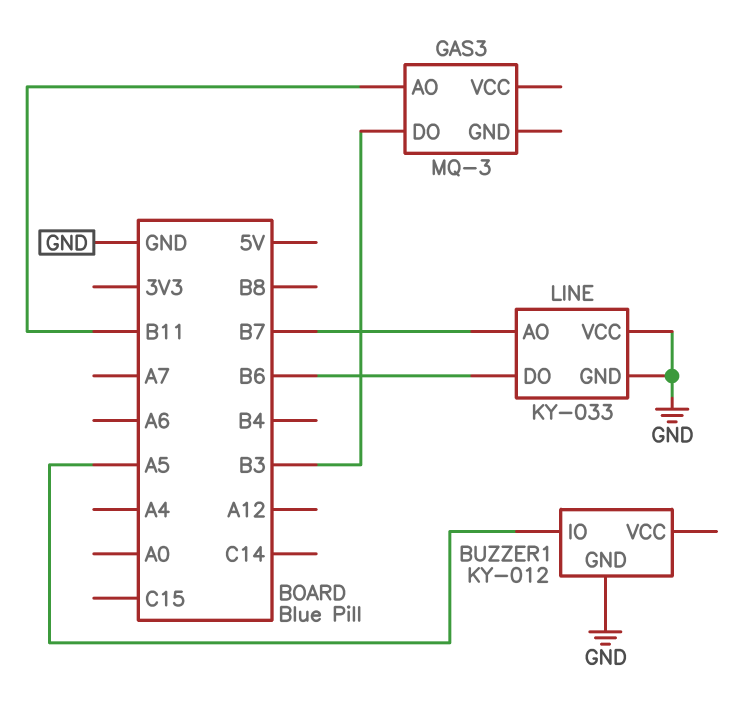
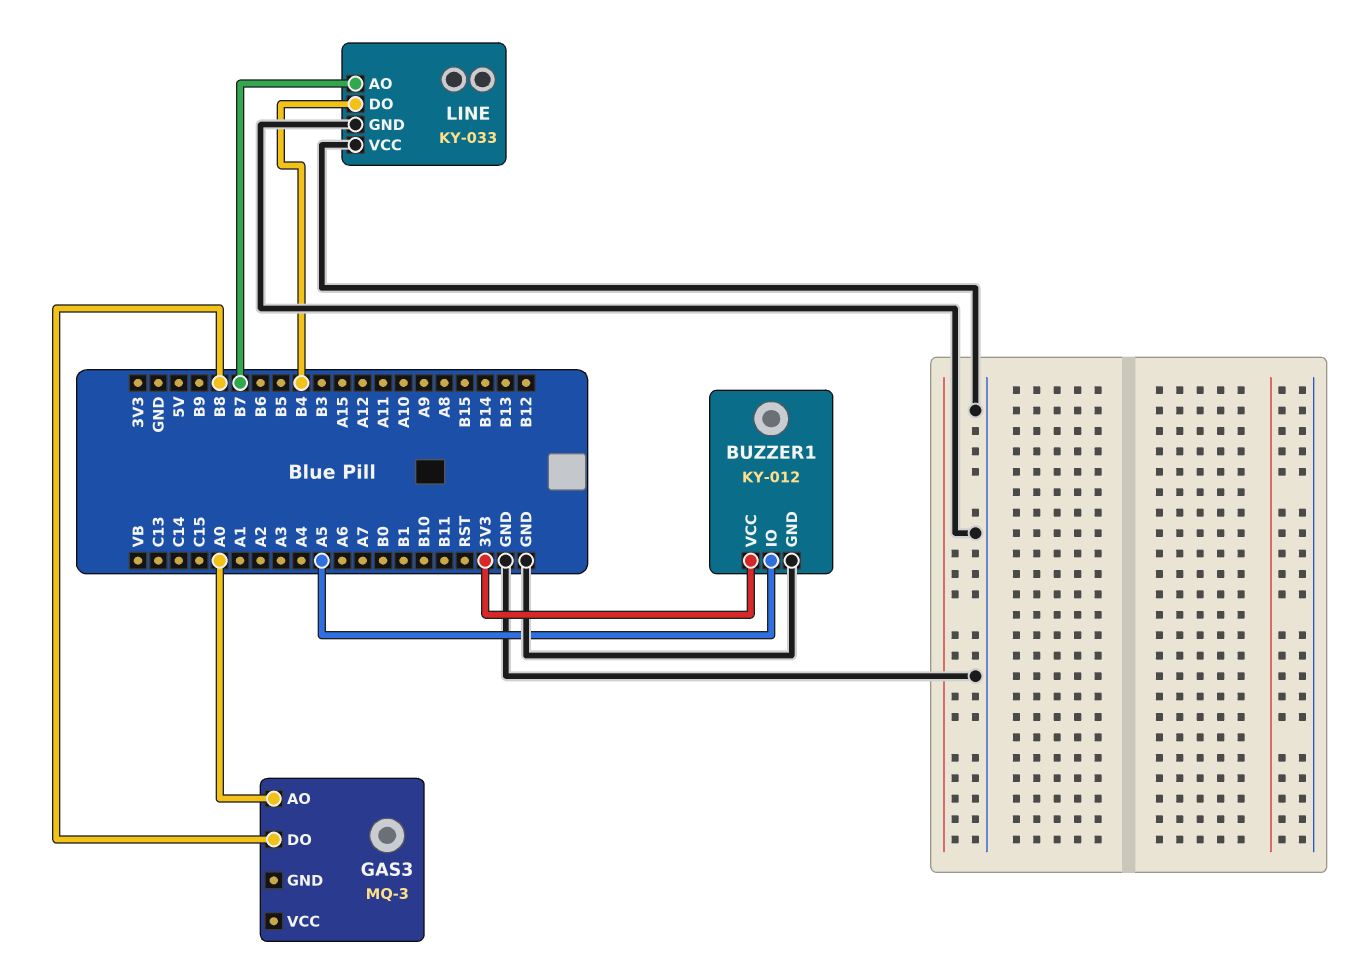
BUZZER1 pin VCC: none -> 3V3
GAS3 pin AO: B11 -> A0
GAS3 pin DO: B3 -> B8
LINE pin DO: B6 -> B4

